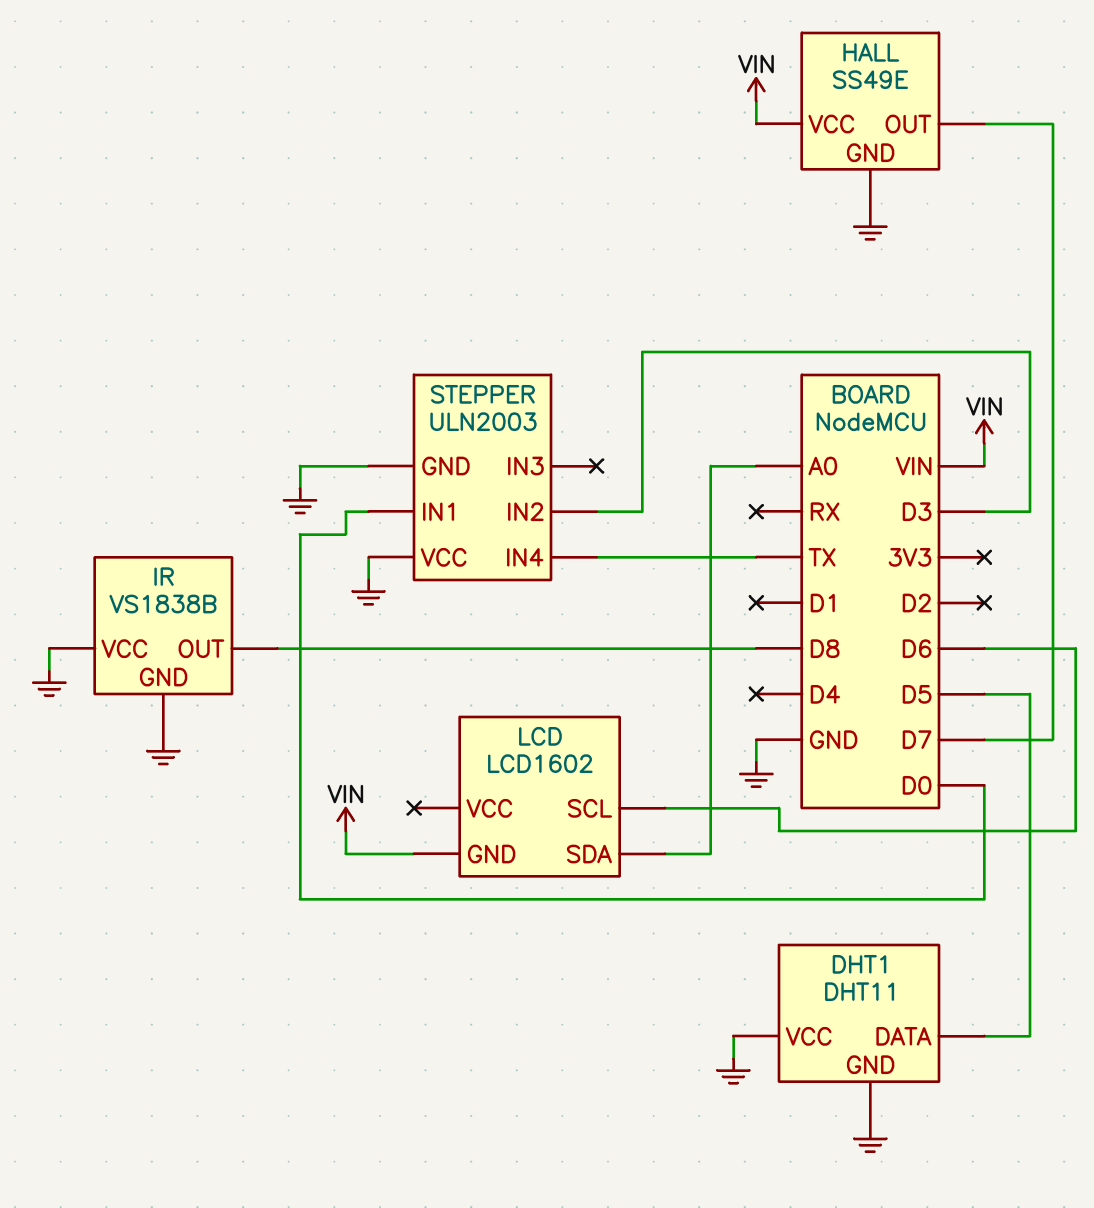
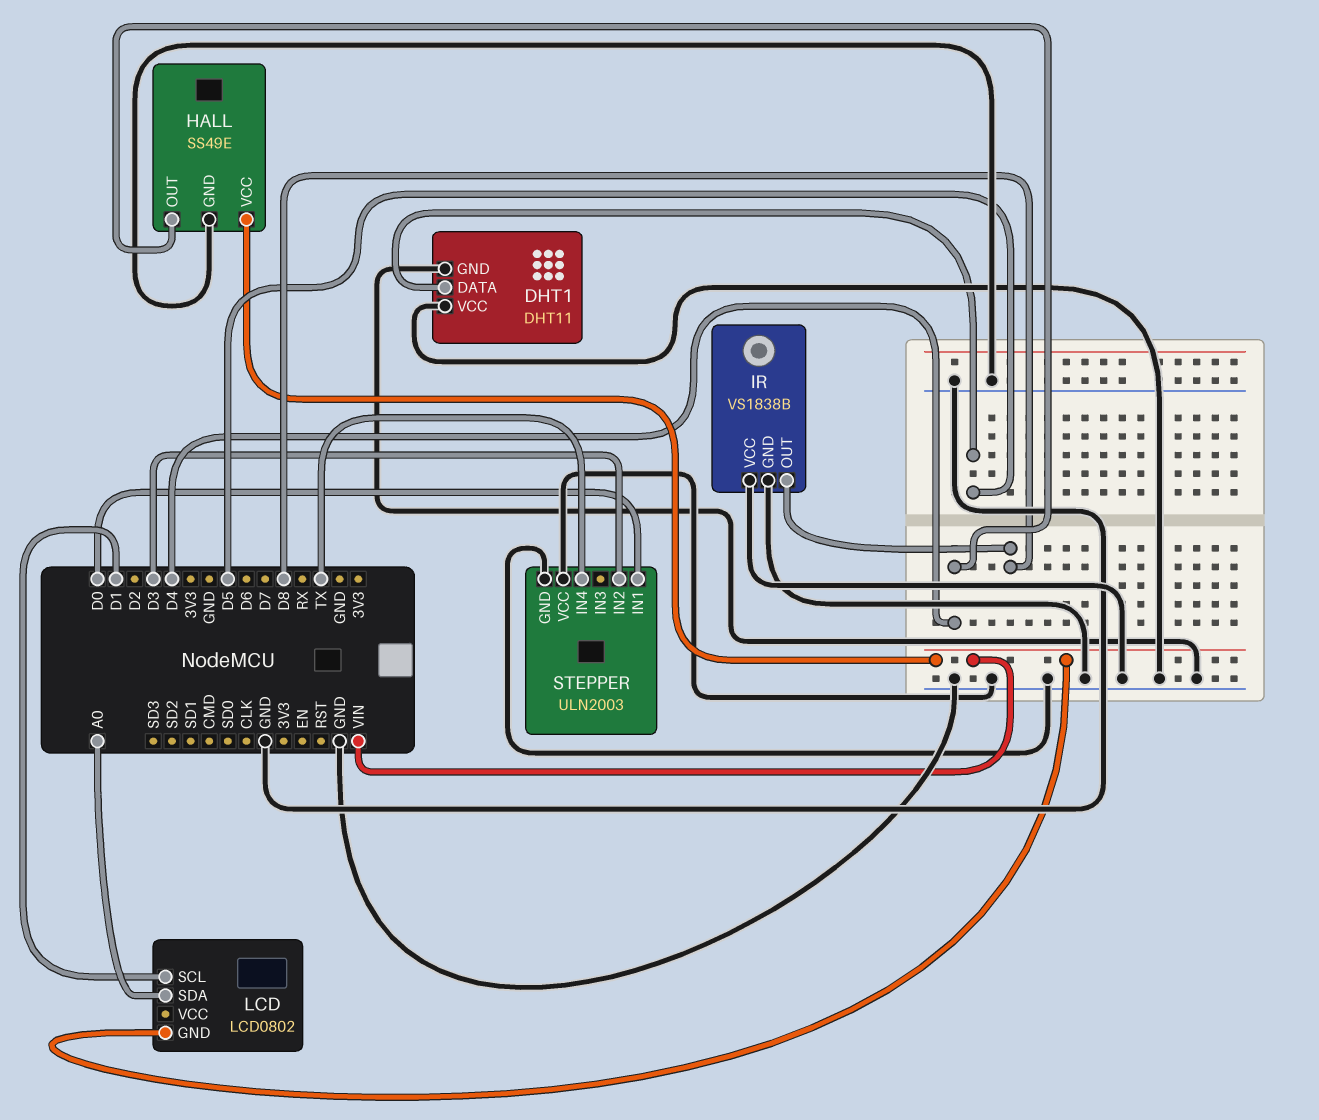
HALL pin OUT: D7 -> D4
LCD: LCD1602 -> LCD0802
LCD pin SCL: D6 -> D1

